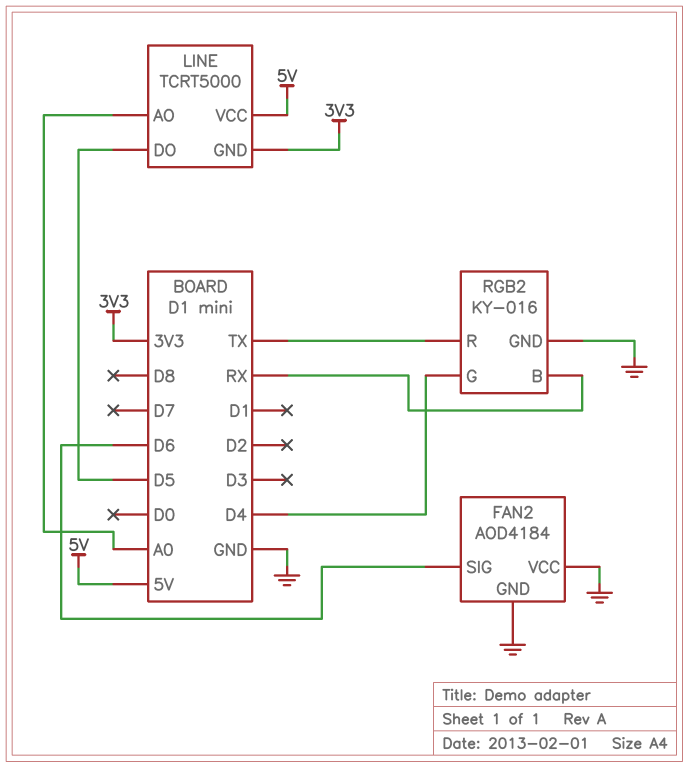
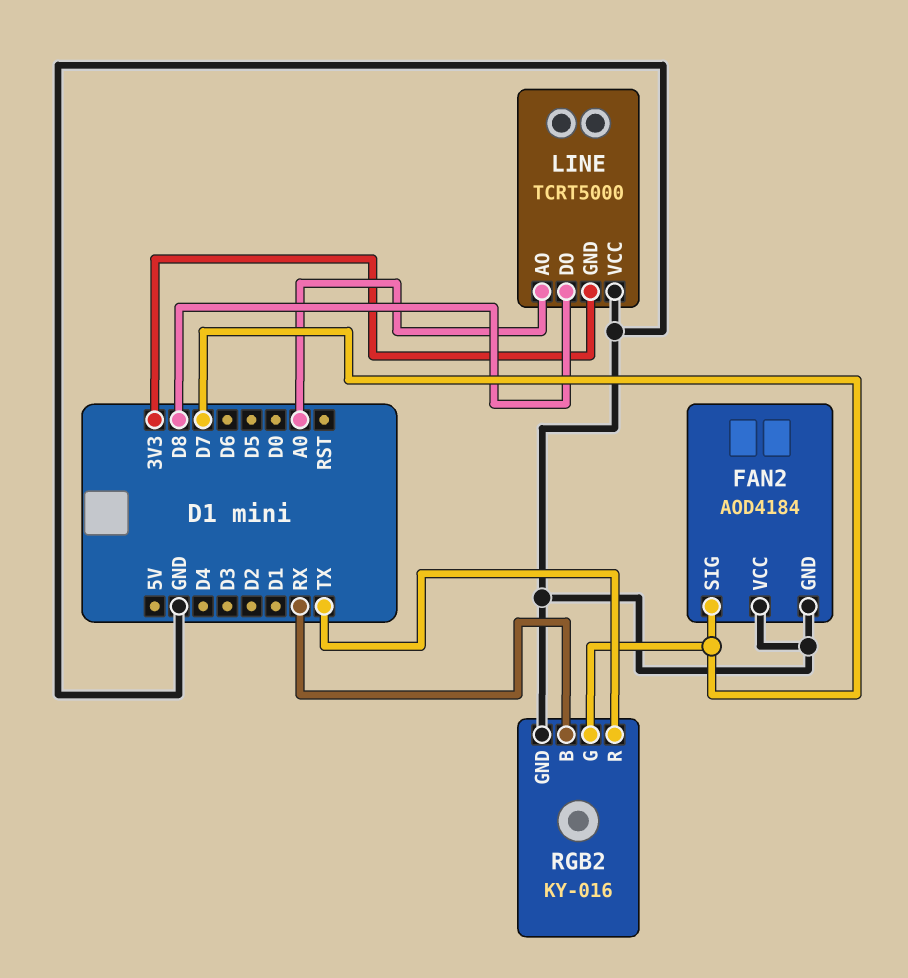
FAN2 pin SIG: D6 -> D7
LINE pin DO: D5 -> D8
LINE pin VCC: 5V -> GND
RGB2 pin G: D4 -> D7

